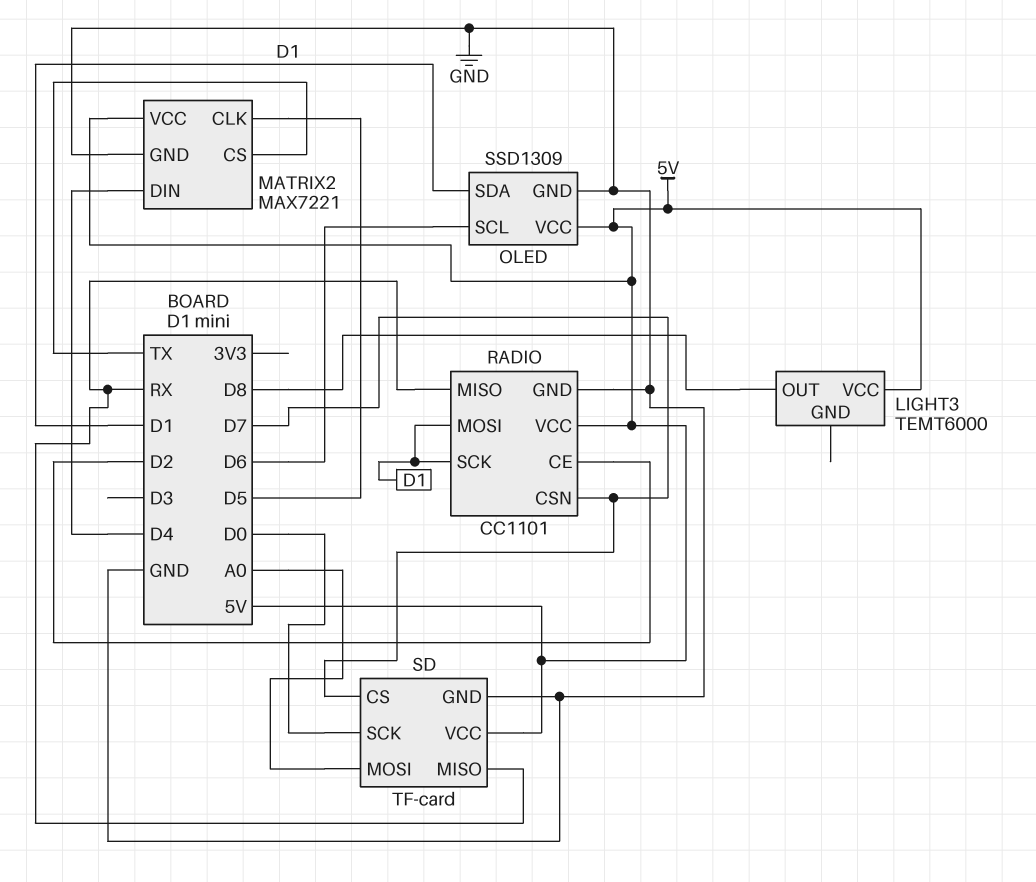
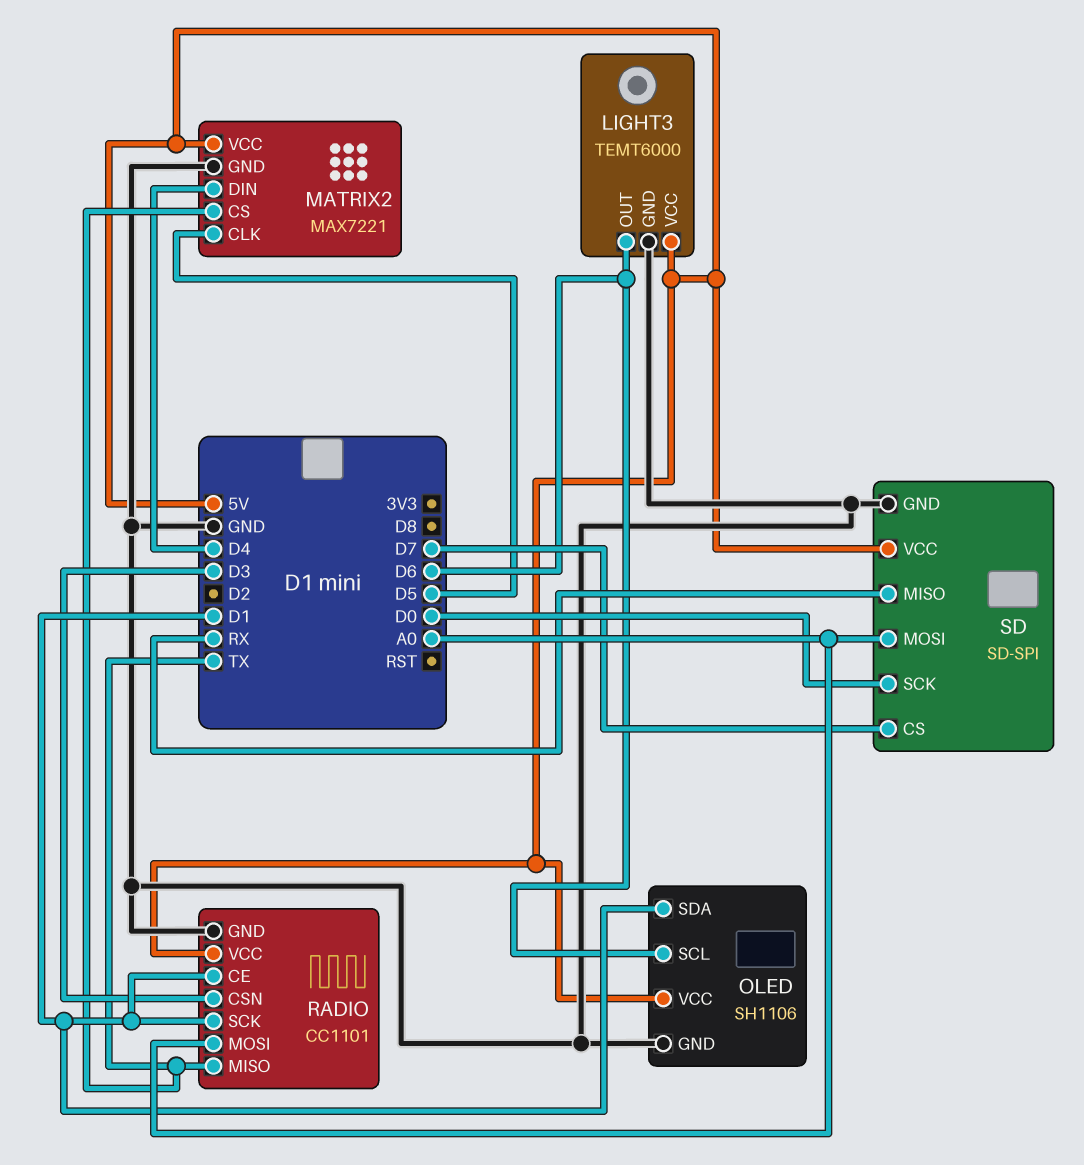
LIGHT3 pin GND: none -> GND
LIGHT3 pin OUT: D8 -> D6
OLED: SSD1309 -> SH1106
RADIO pin CE: D2 -> D1
RADIO pin CSN: D7 -> D3
RADIO pin MISO: RX -> TX
RADIO pin MOSI: D1 -> A0
SD: TF-card -> SD-SPI

